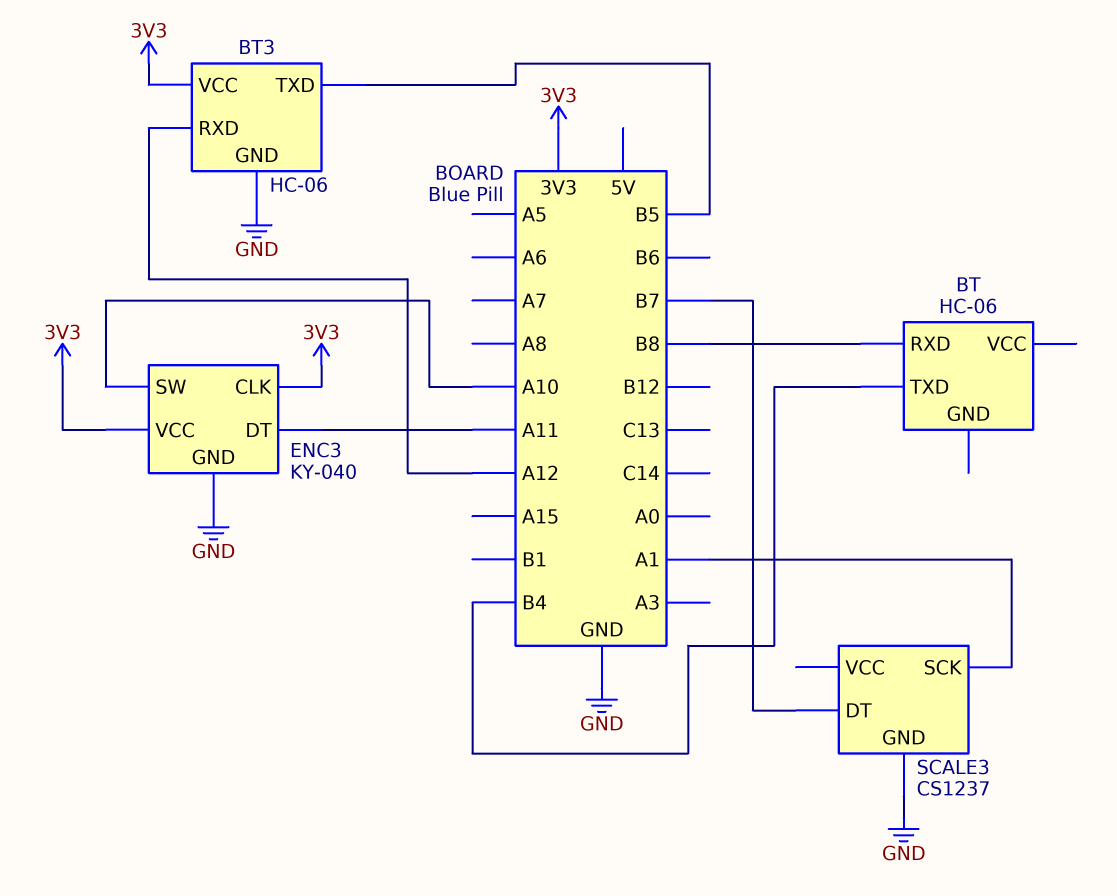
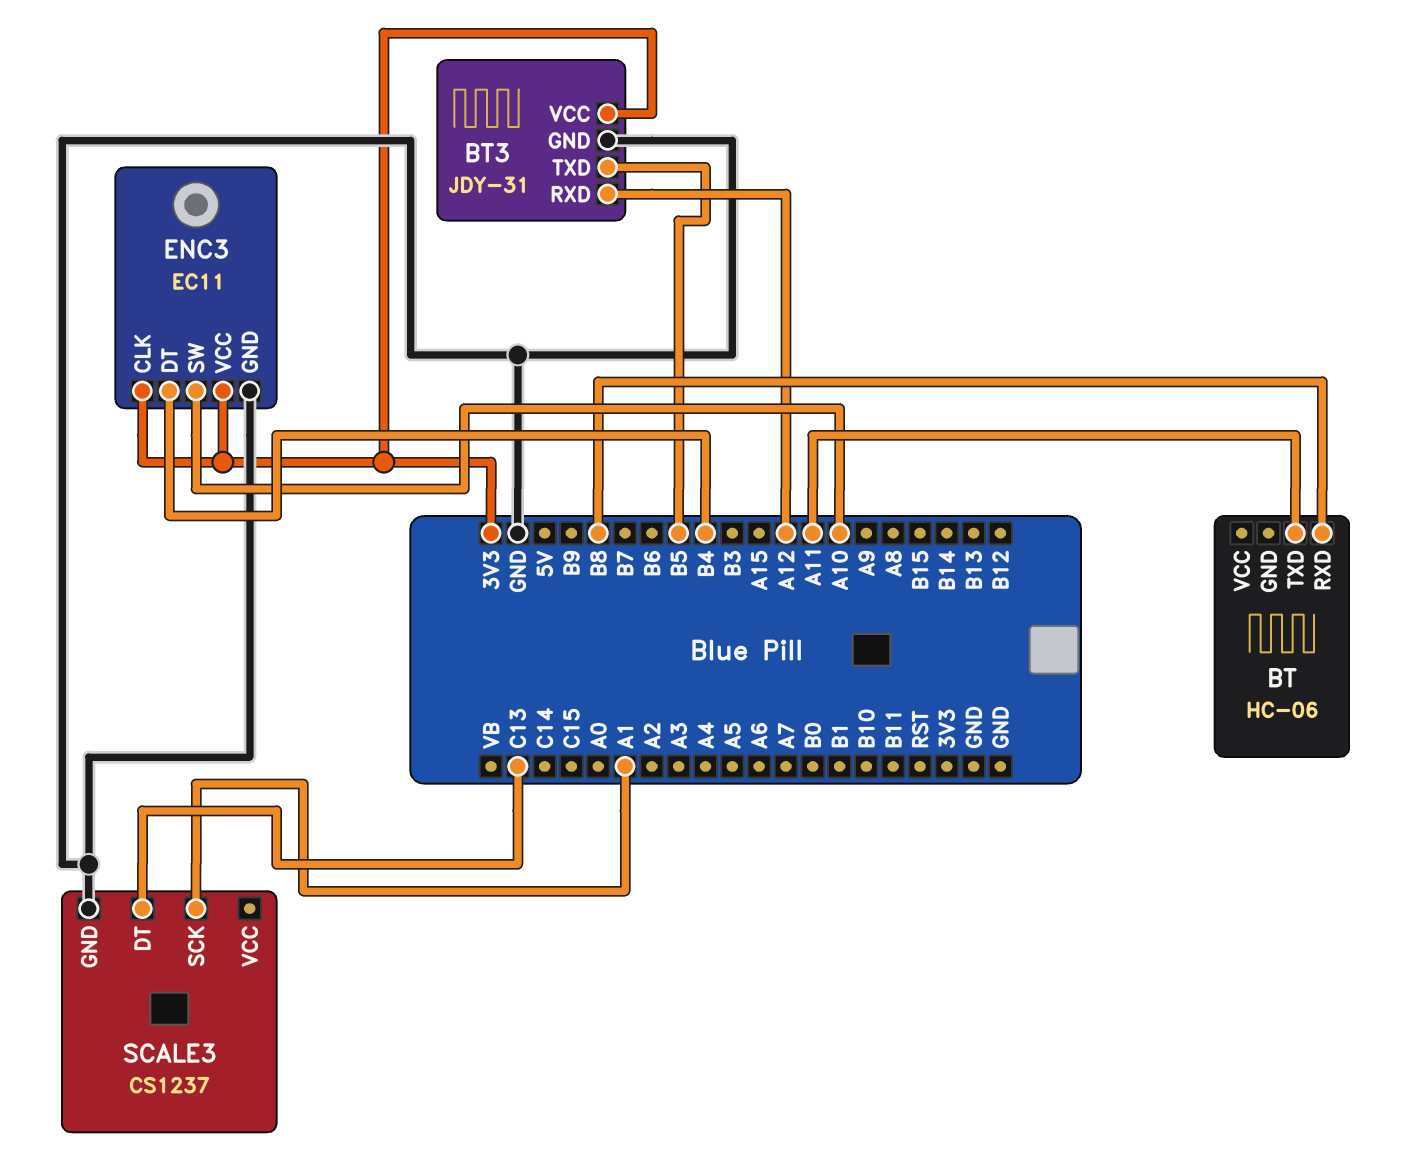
BT pin TXD: B4 -> A11
BT3: HC-06 -> JDY-31
ENC3: KY-040 -> EC11
ENC3 pin DT: A11 -> B4
SCALE3 pin DT: B7 -> C13

